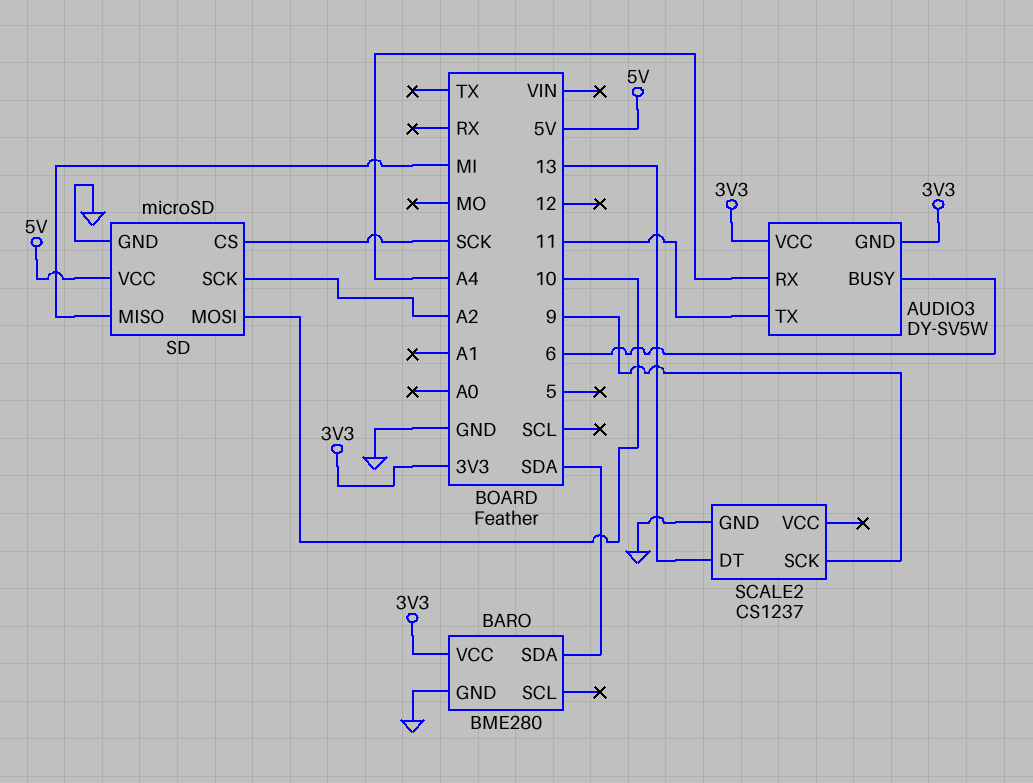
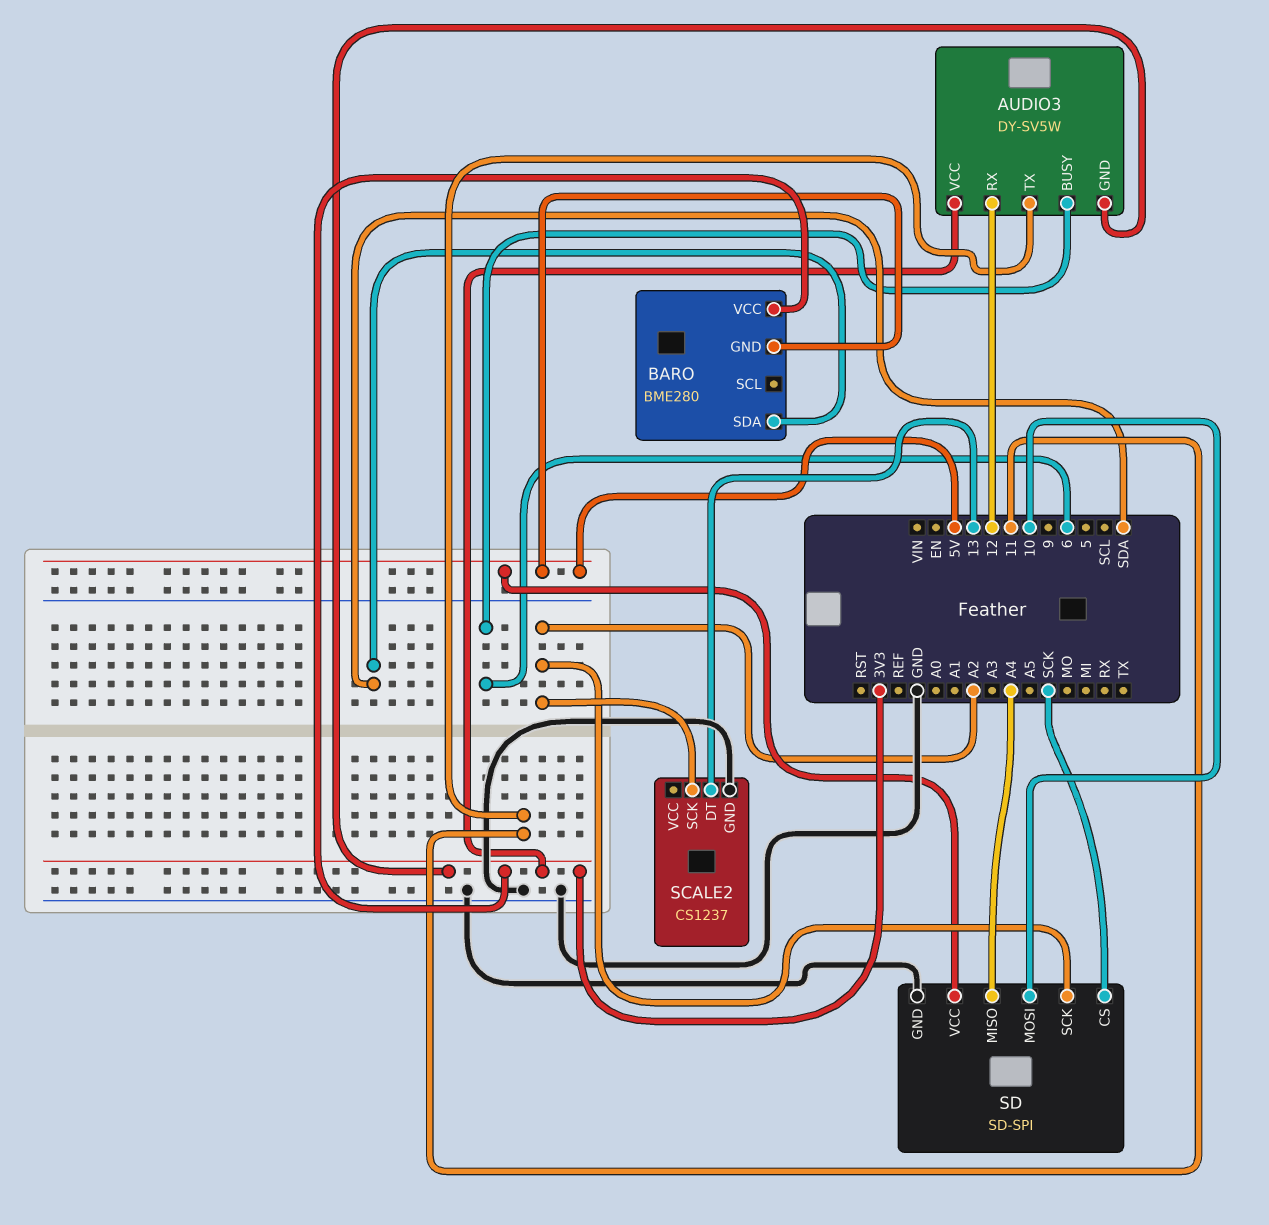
AUDIO3 pin RX: A4 -> 12
BARO pin GND: GND -> 5V
SCALE2 pin SCK: 9 -> A2
SD: microSD -> SD-SPI
SD pin MISO: MI -> A4

